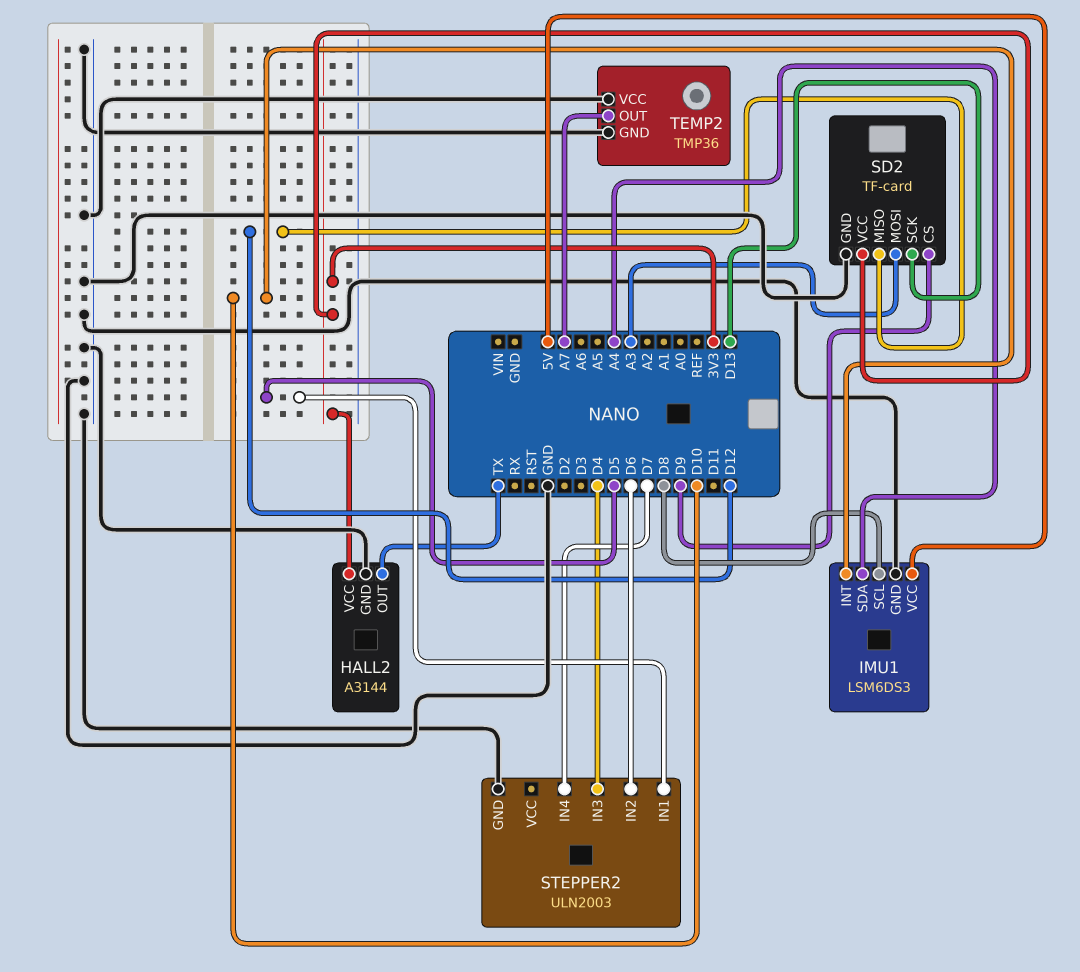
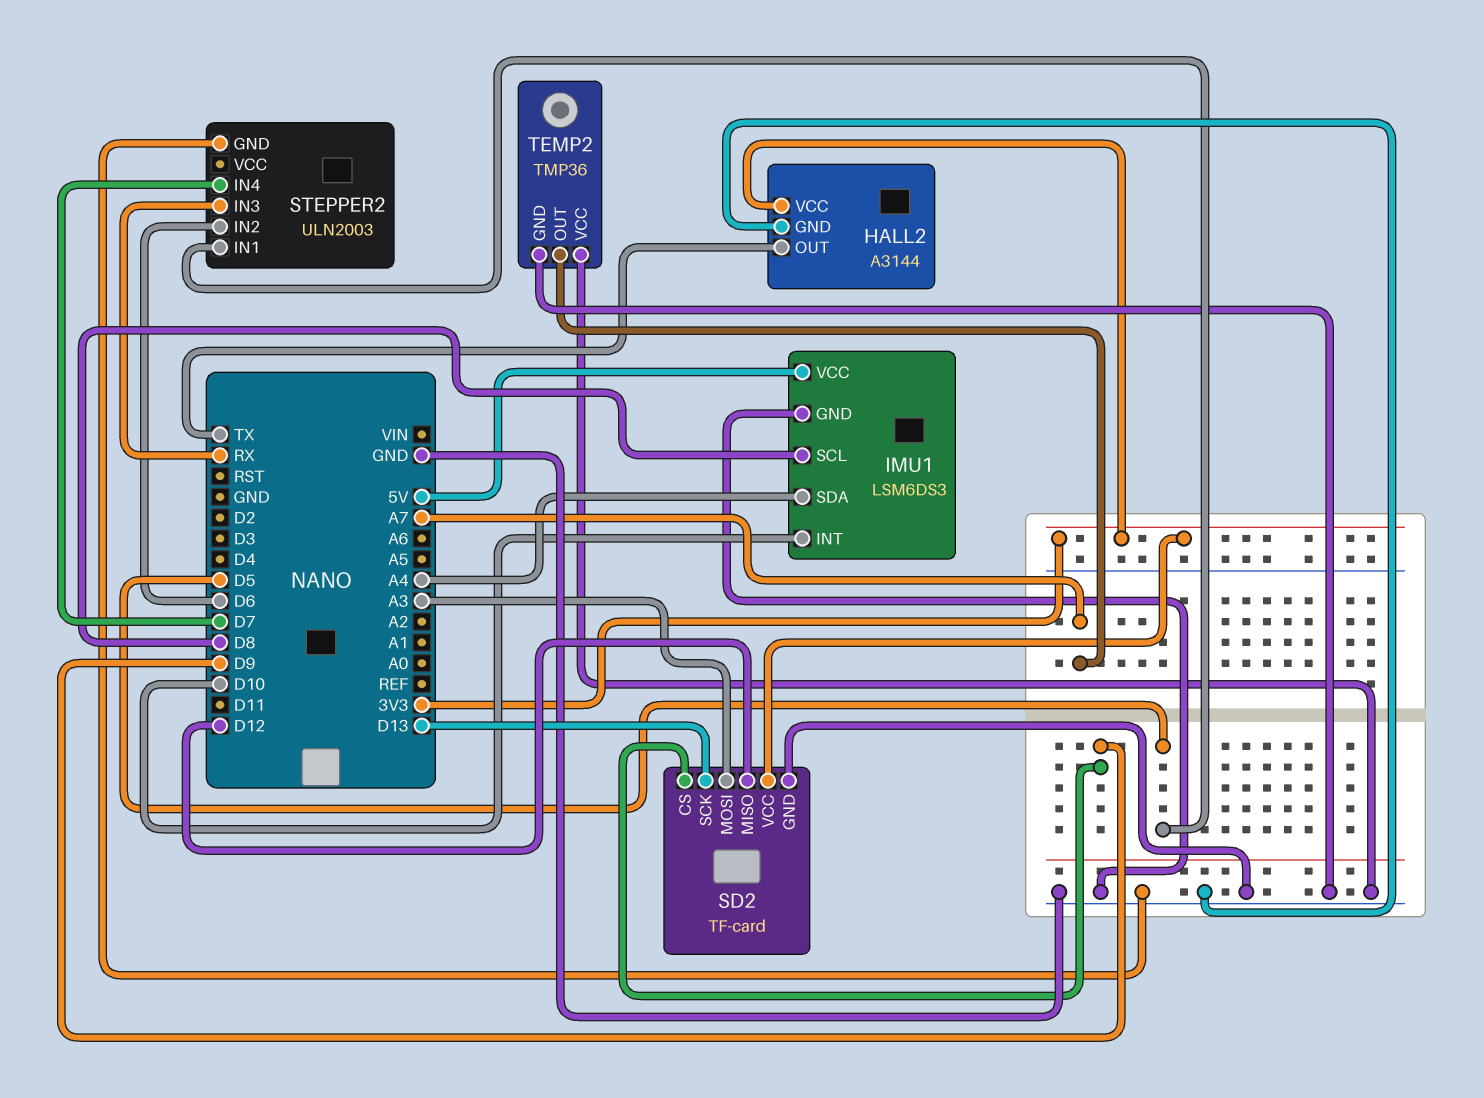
STEPPER2 pin IN3: D4 -> RX

